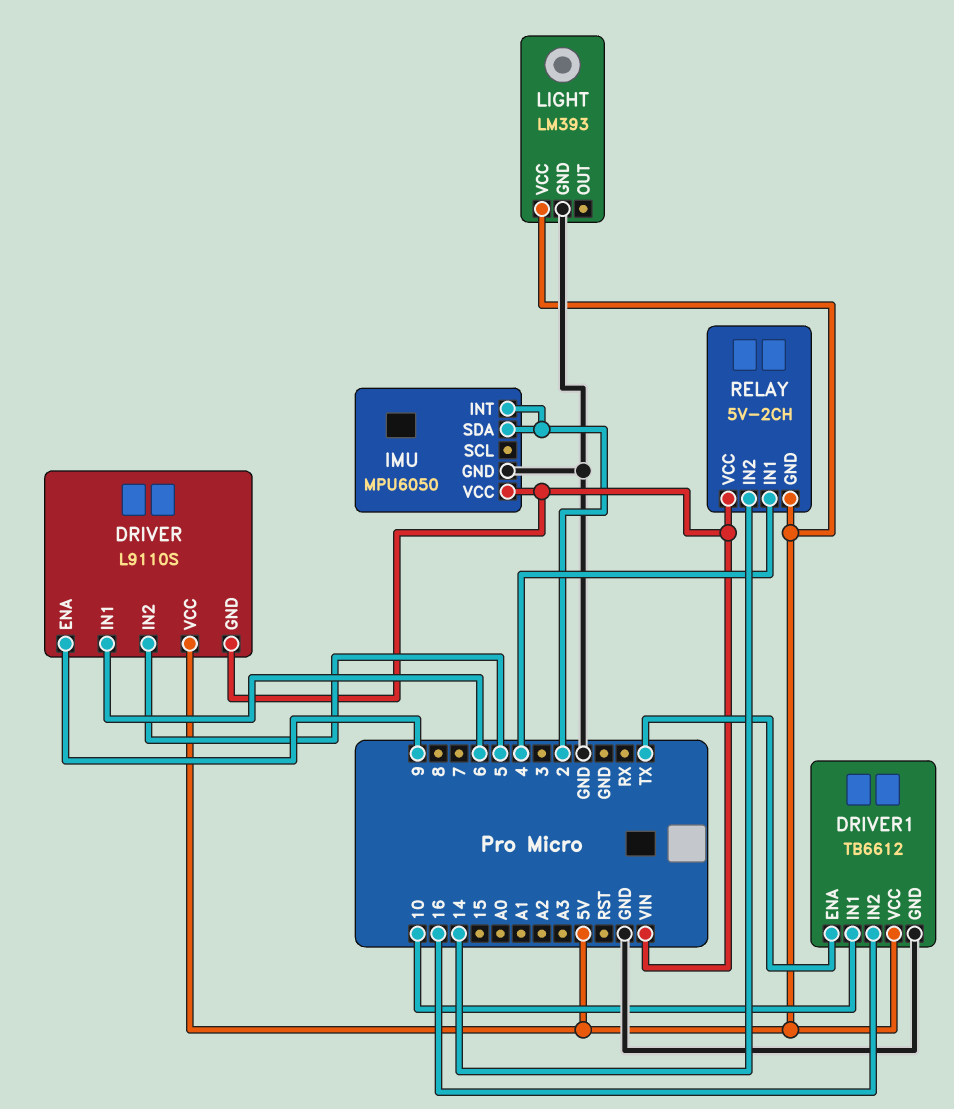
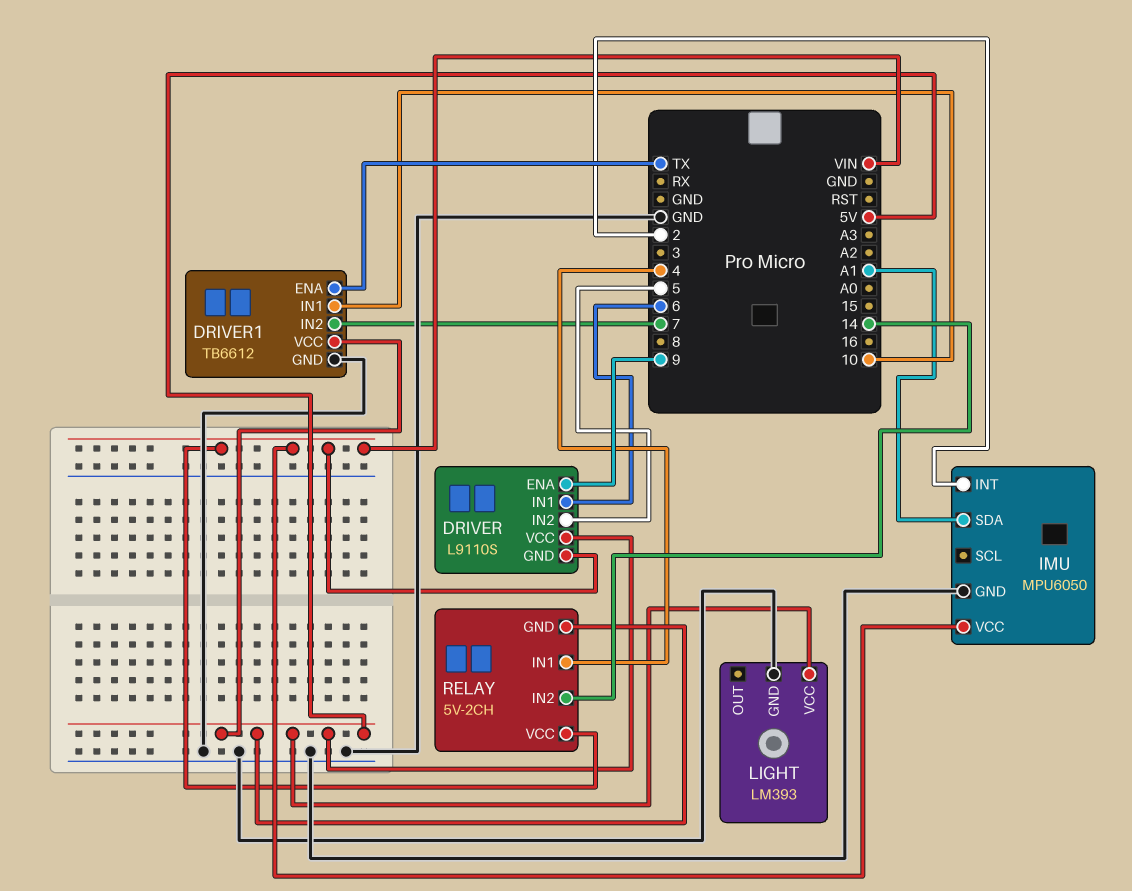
DRIVER1 pin IN2: 16 -> 7
IMU pin SDA: 2 -> A1

